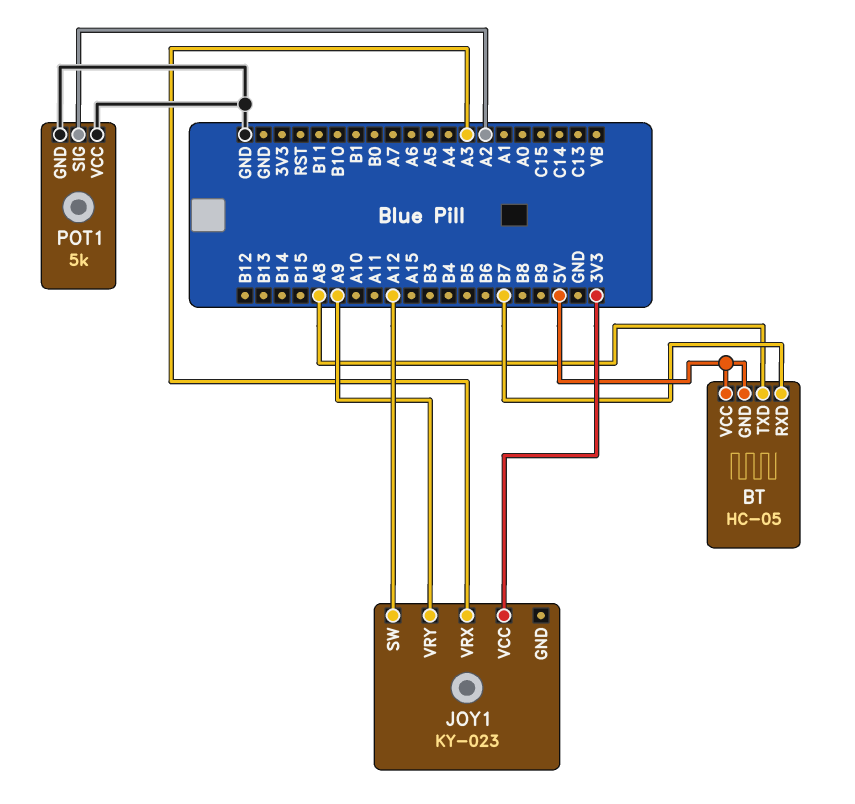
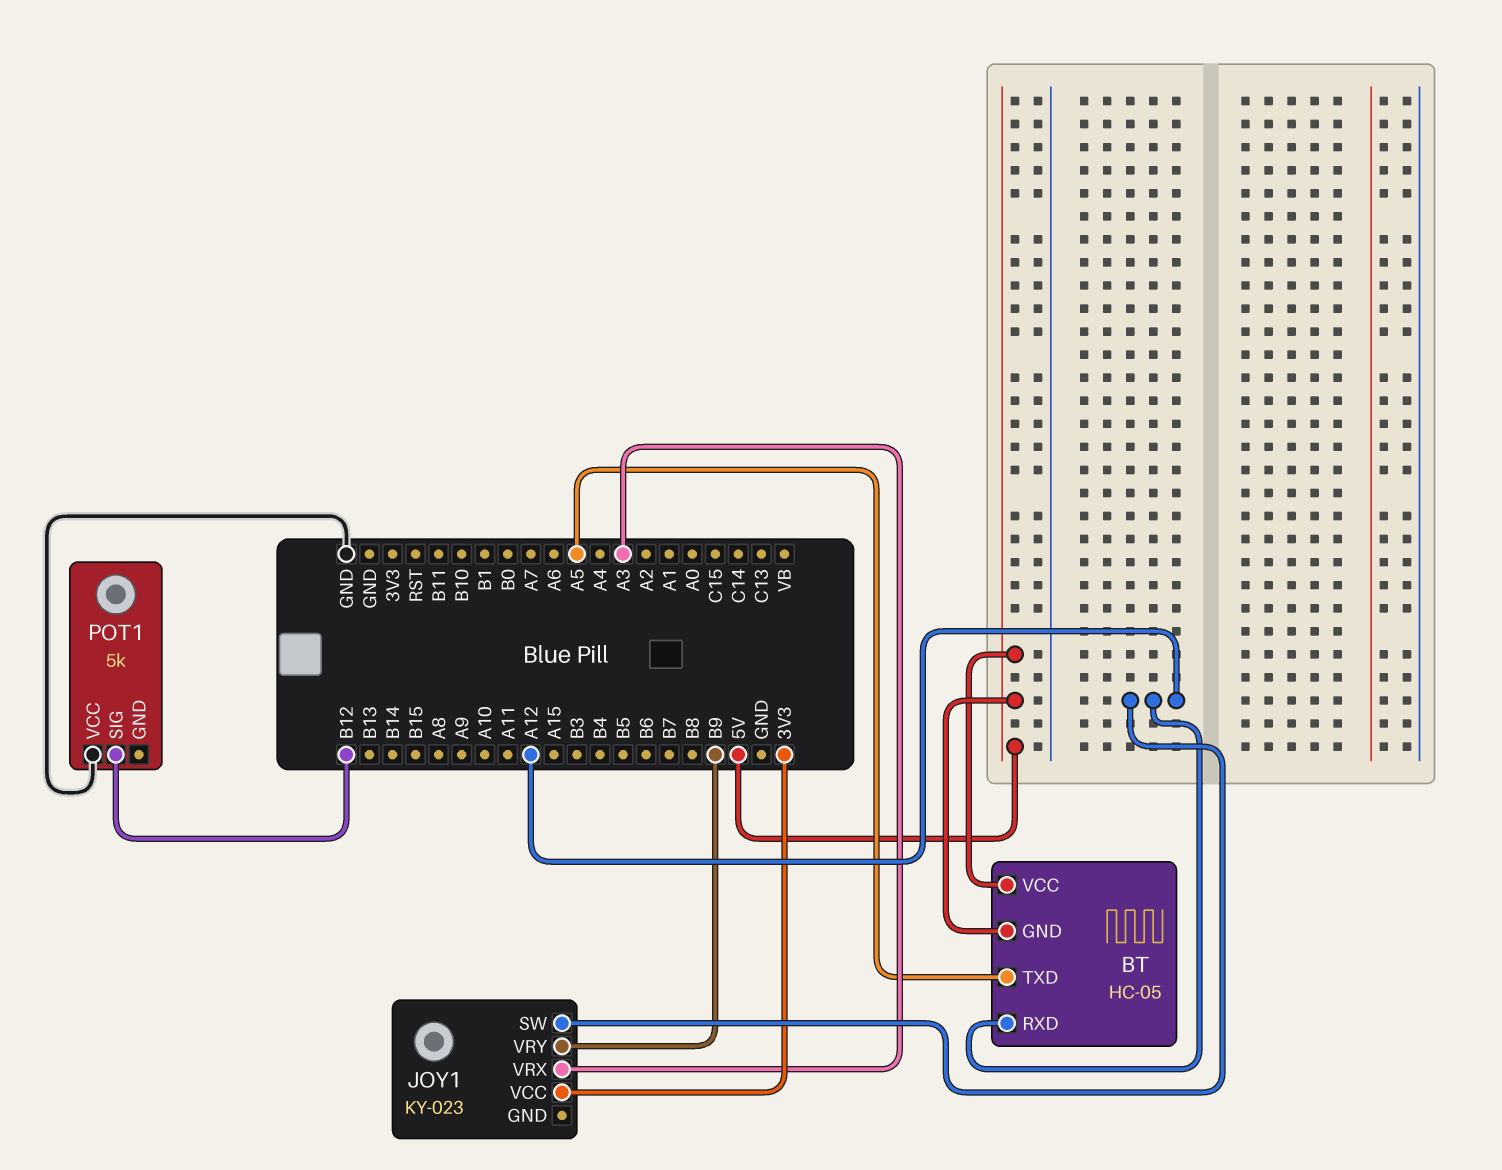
BT pin RXD: B7 -> A12
BT pin TXD: A8 -> A5
JOY1 pin VRY: A9 -> B9
POT1 pin GND: GND -> none
POT1 pin SIG: A2 -> B12

